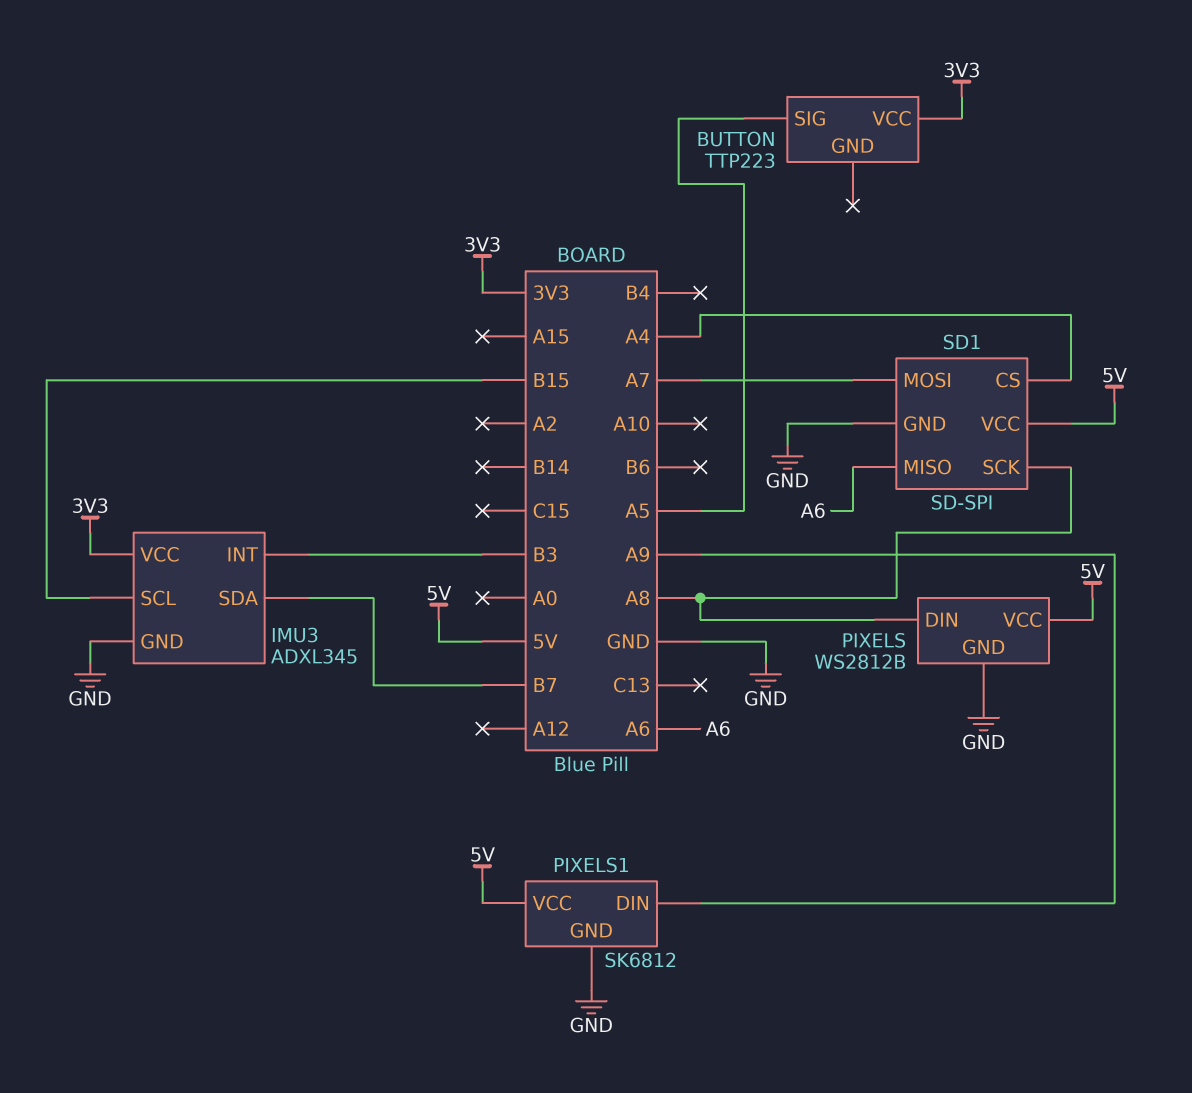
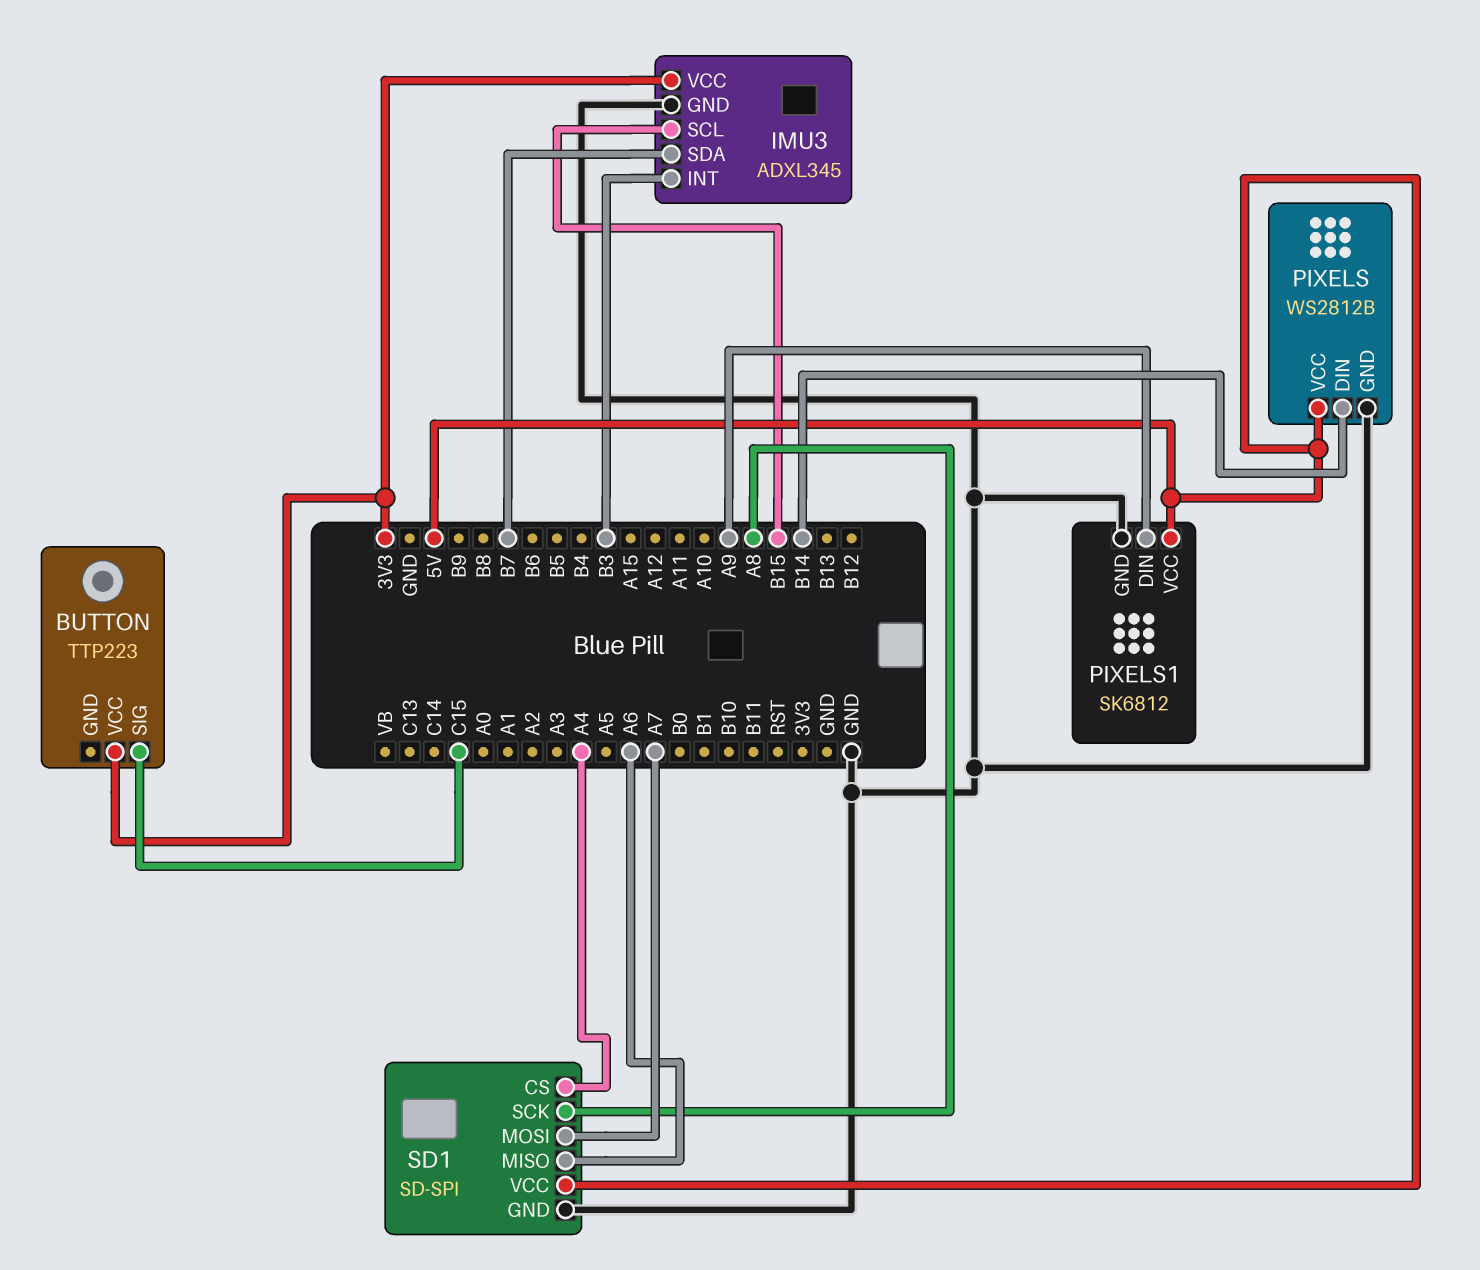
BUTTON pin SIG: A5 -> C15
PIXELS pin DIN: A8 -> B14

